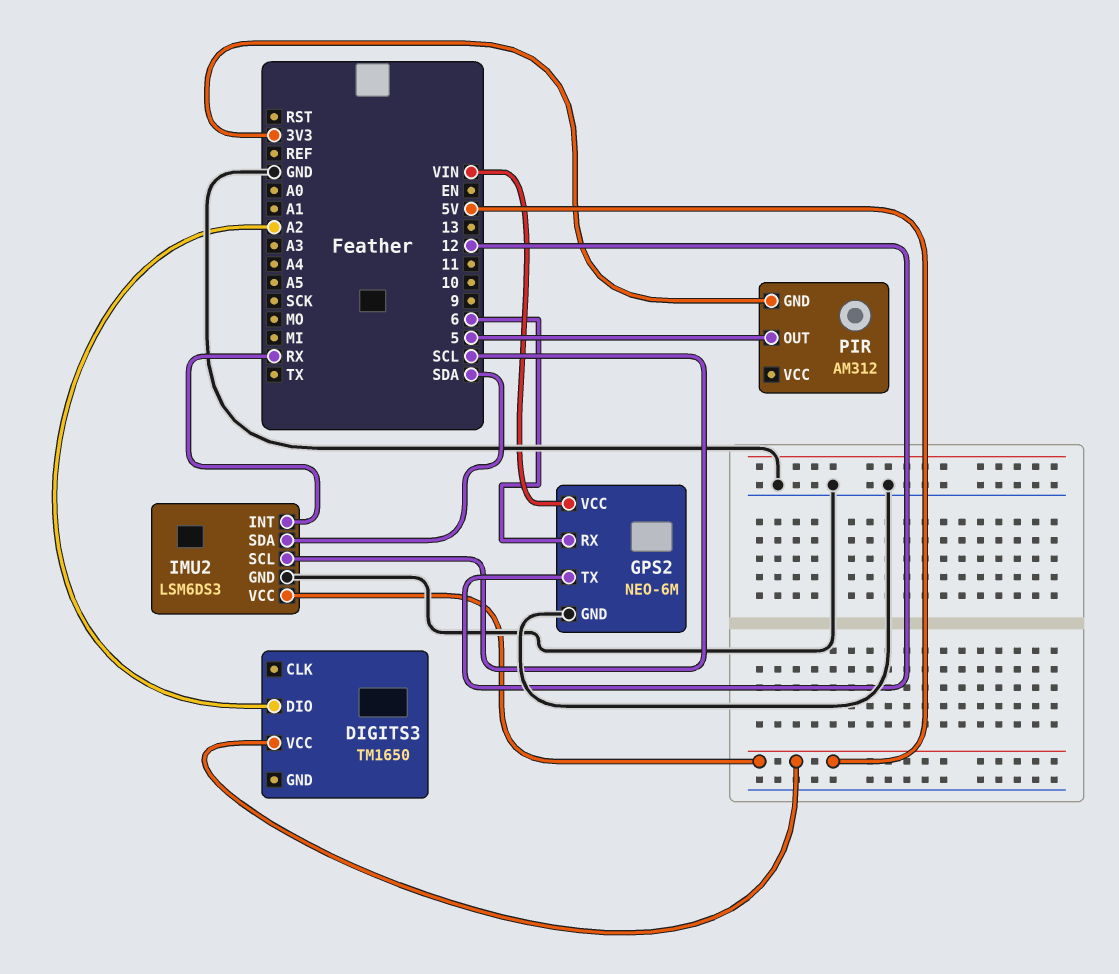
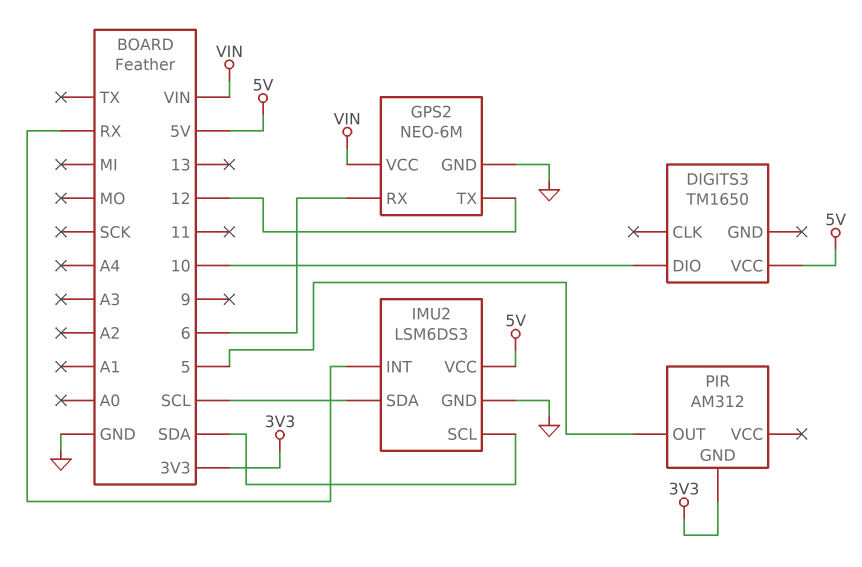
DIGITS3 pin DIO: A2 -> 10
IMU2 pin SCL: SCL -> SDA
IMU2 pin SDA: SDA -> SCL

